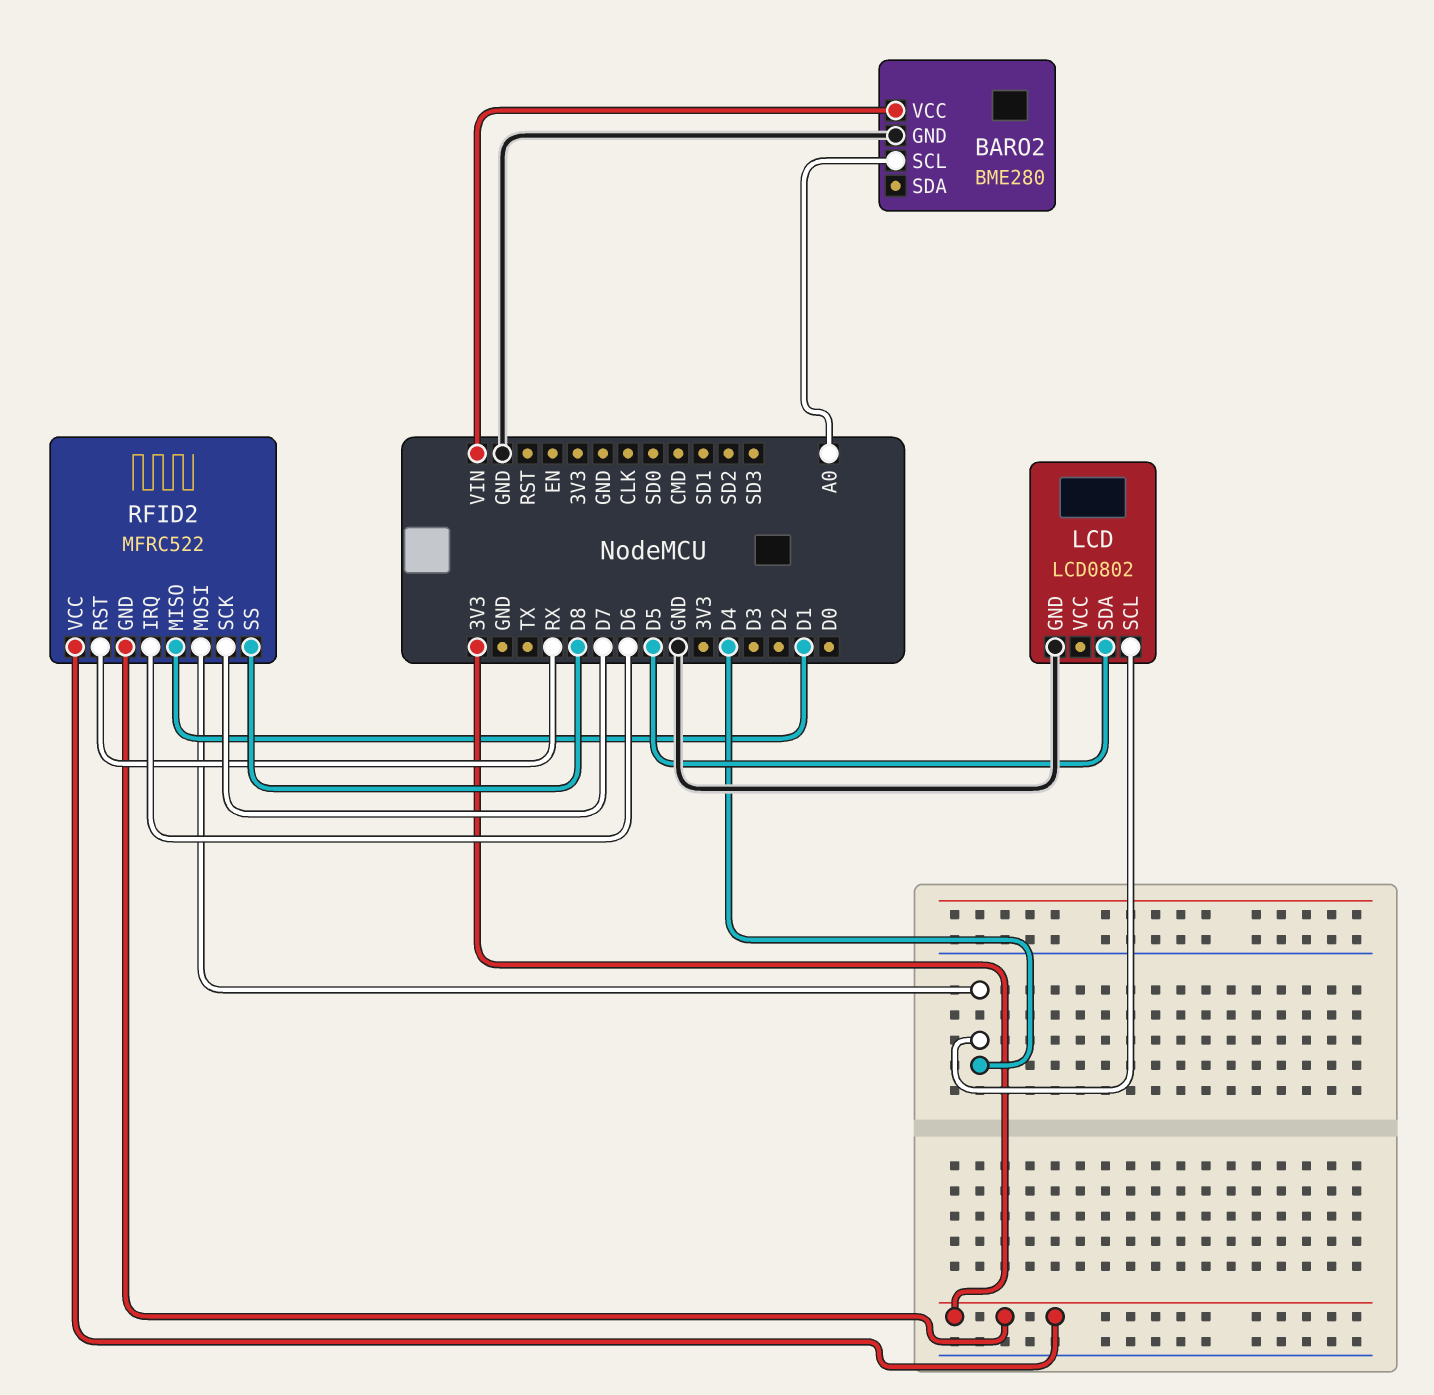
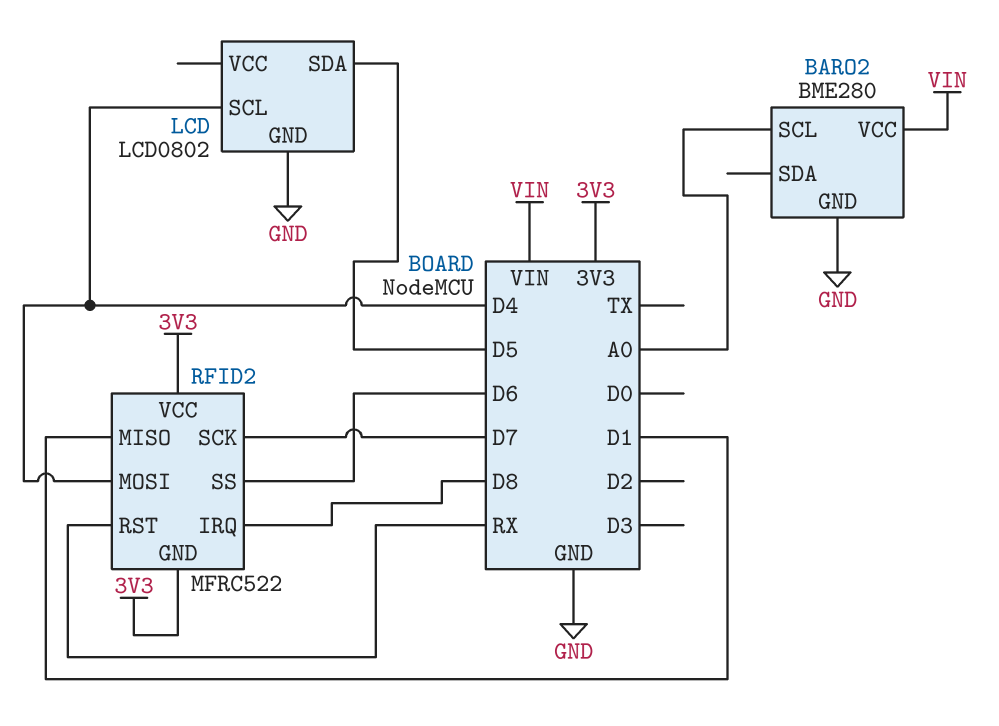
RFID2 pin IRQ: D6 -> D8
RFID2 pin SS: D8 -> D6

